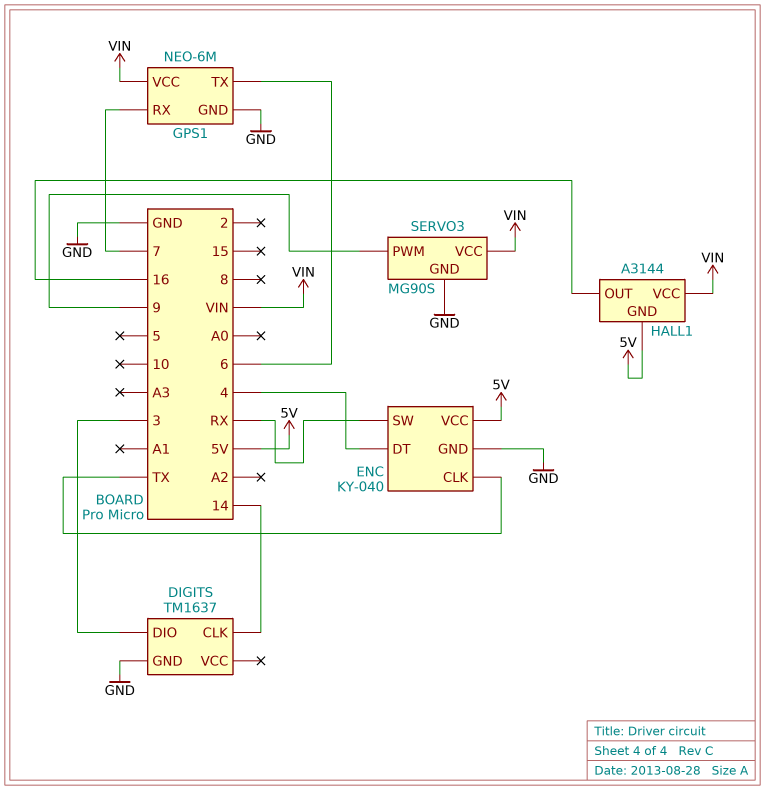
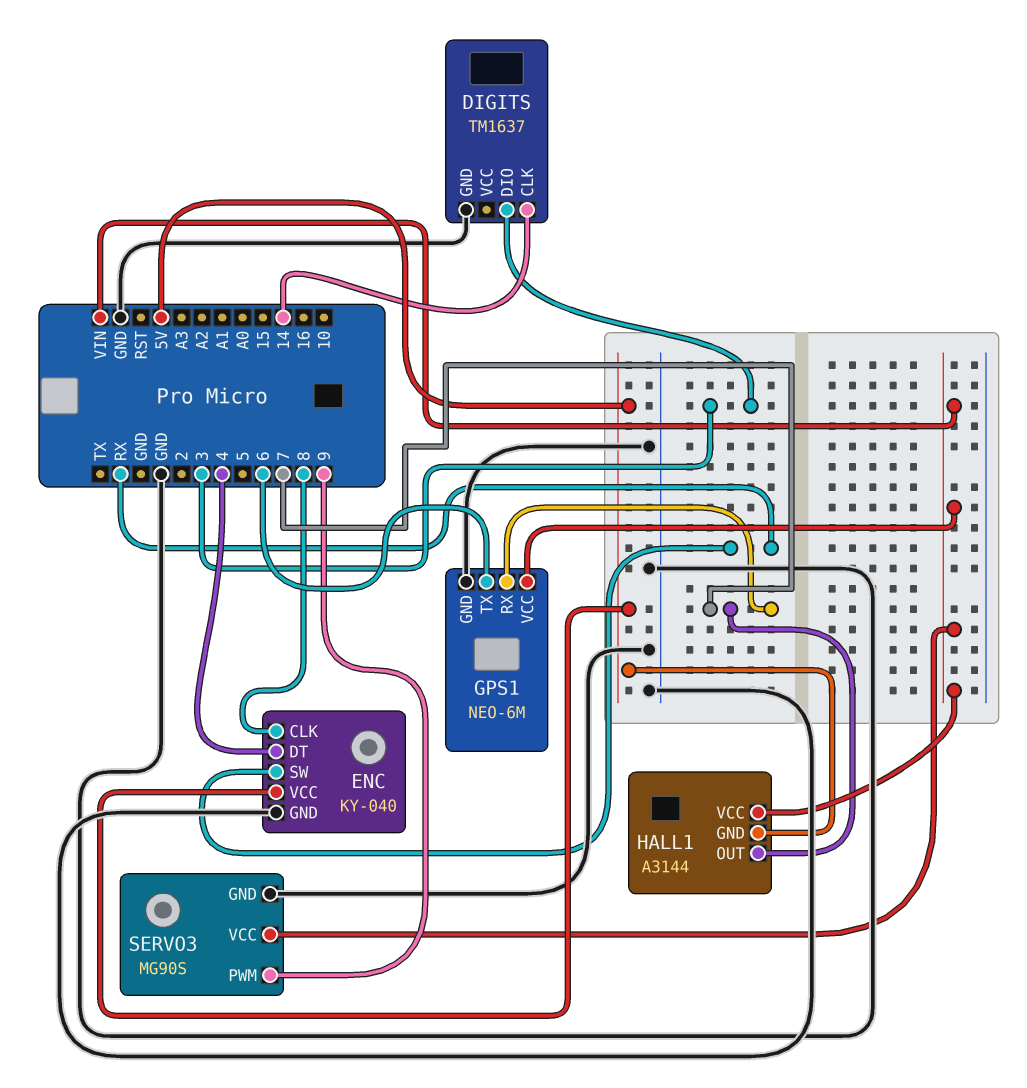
ENC pin CLK: TX -> 8
HALL1 pin OUT: 16 -> 7

